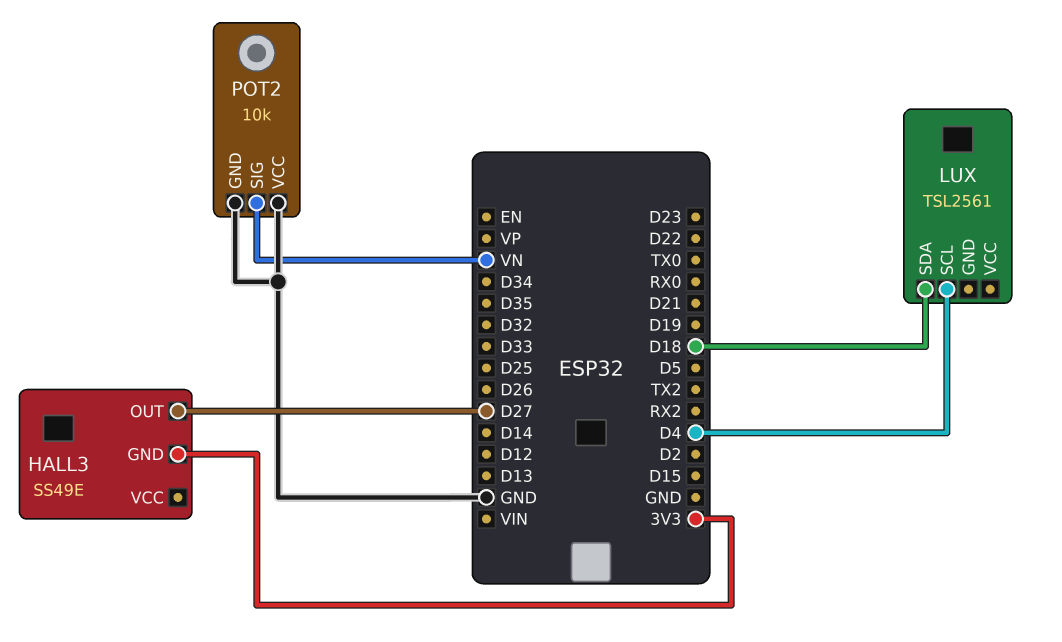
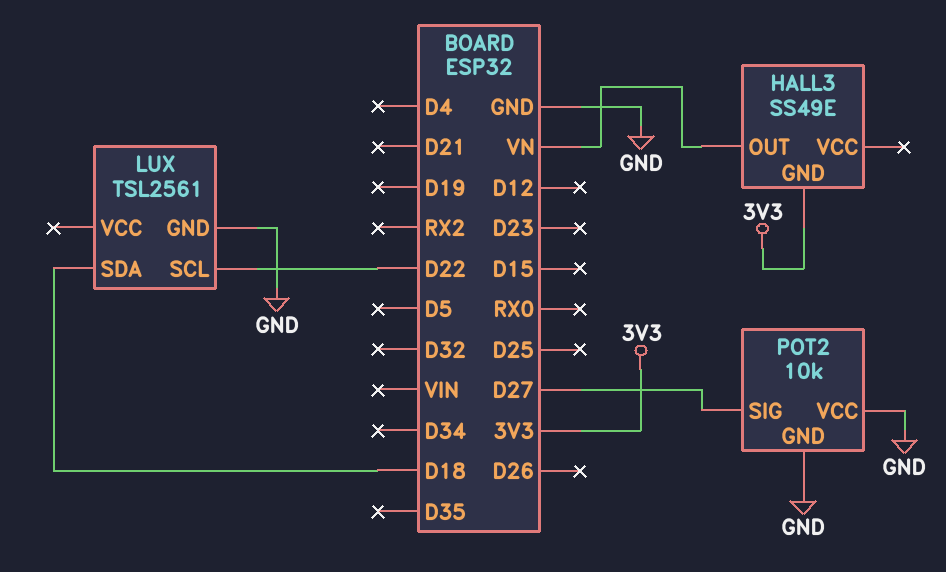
HALL3 pin OUT: D27 -> VN
LUX pin GND: none -> GND
LUX pin SCL: D4 -> D22
POT2 pin SIG: VN -> D27

